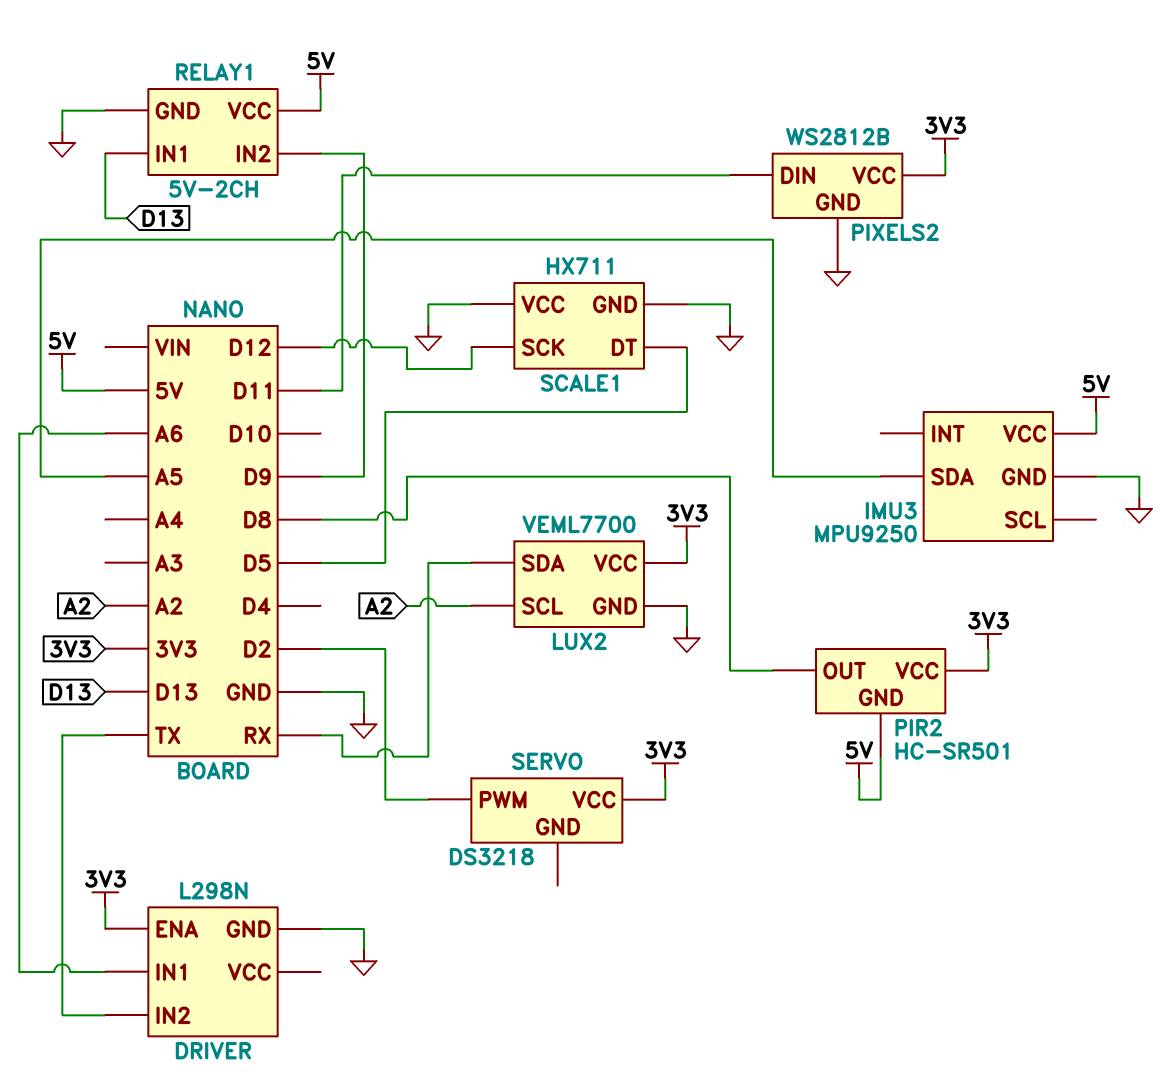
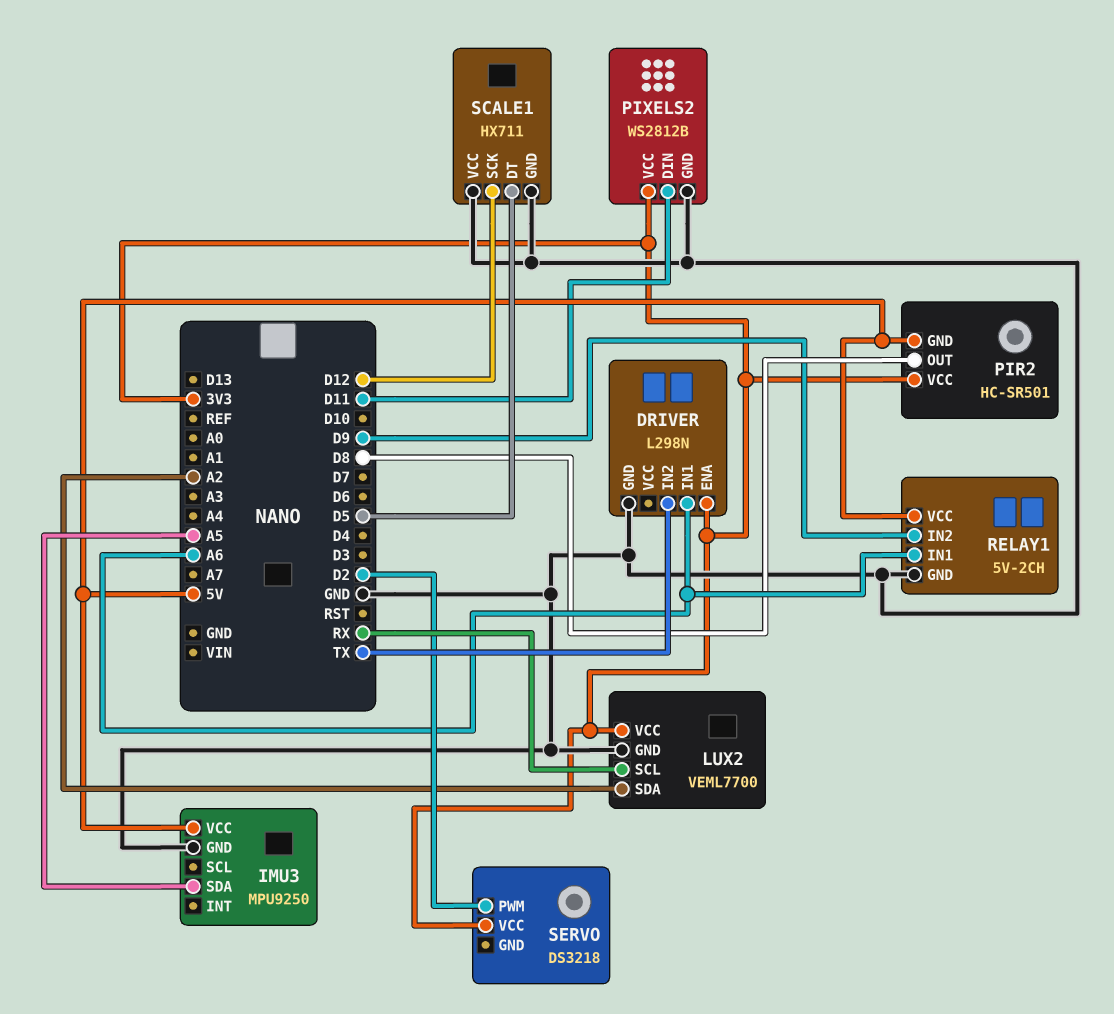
LUX2 pin SCL: A2 -> RX
LUX2 pin SDA: RX -> A2
RELAY1 pin IN1: D13 -> A6

